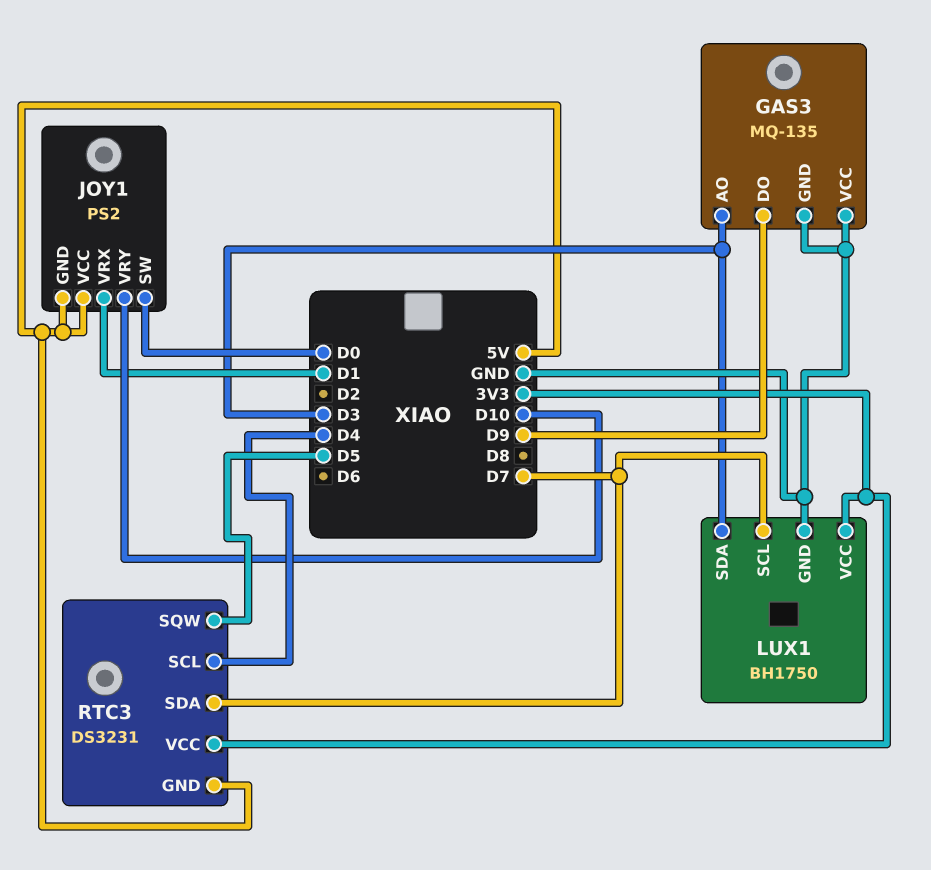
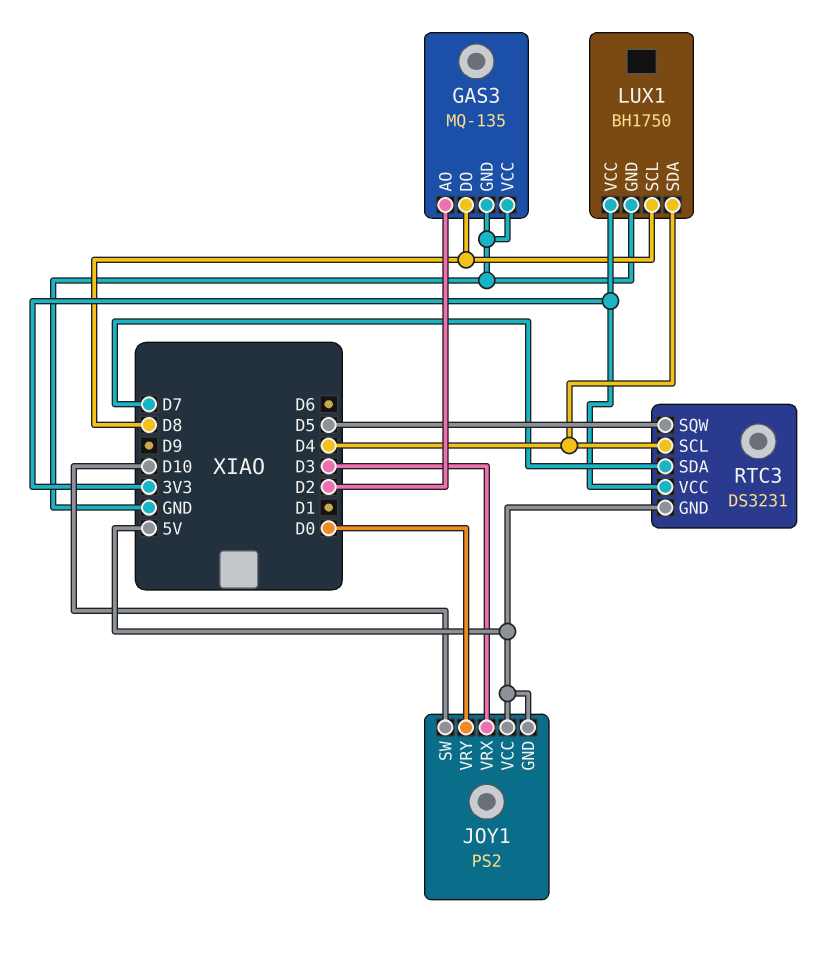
GAS3 pin AO: D3 -> D2
GAS3 pin DO: D9 -> D8
JOY1 pin SW: D0 -> D10
JOY1 pin VRX: D1 -> D3
JOY1 pin VRY: D10 -> D0
LUX1 pin SCL: D7 -> D8
LUX1 pin SDA: D3 -> D4

